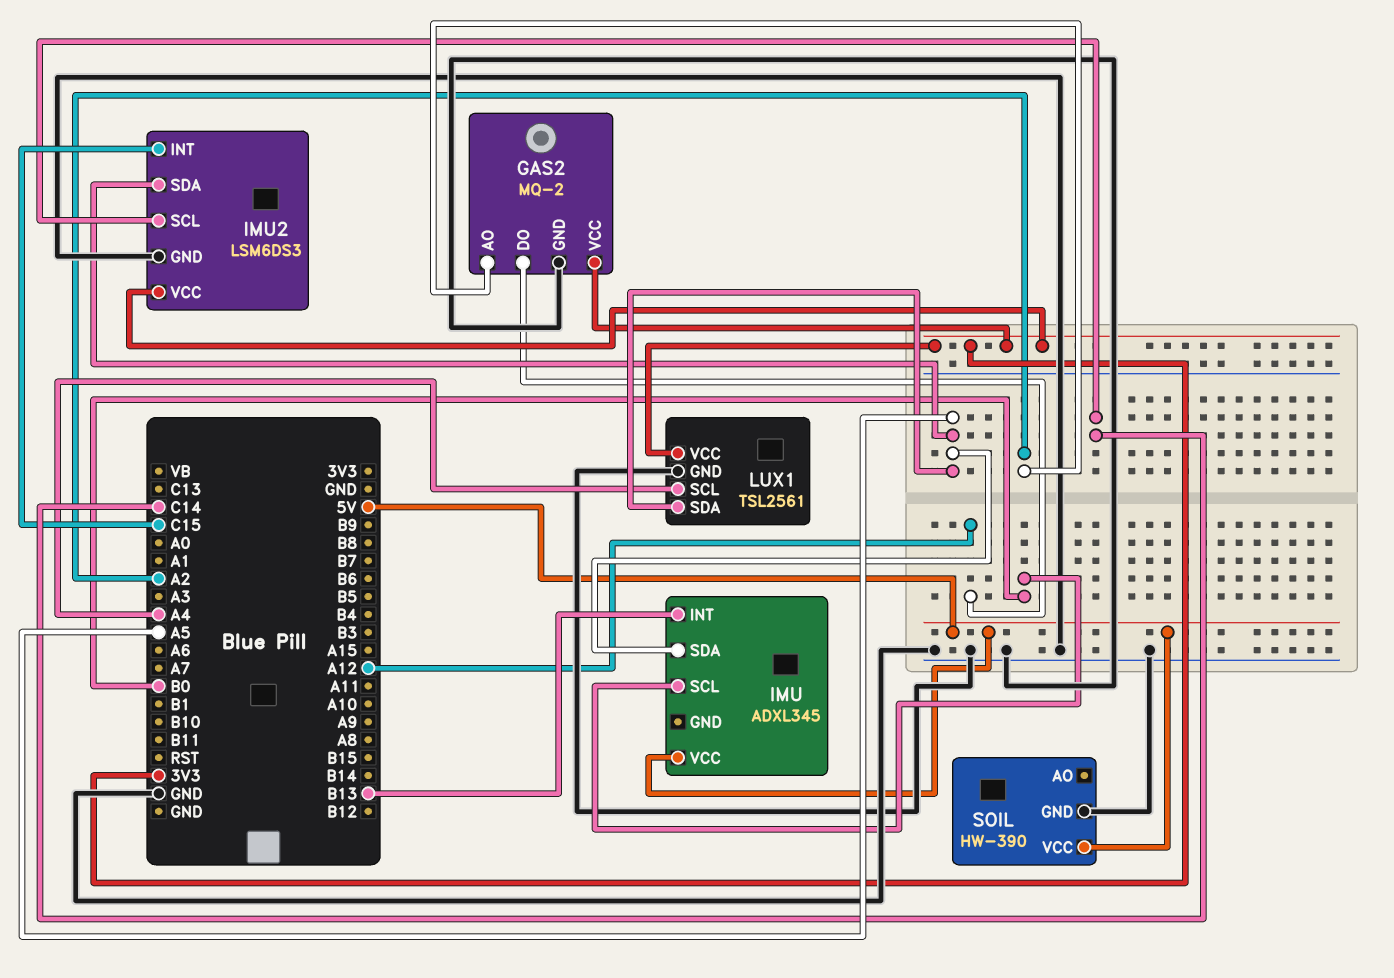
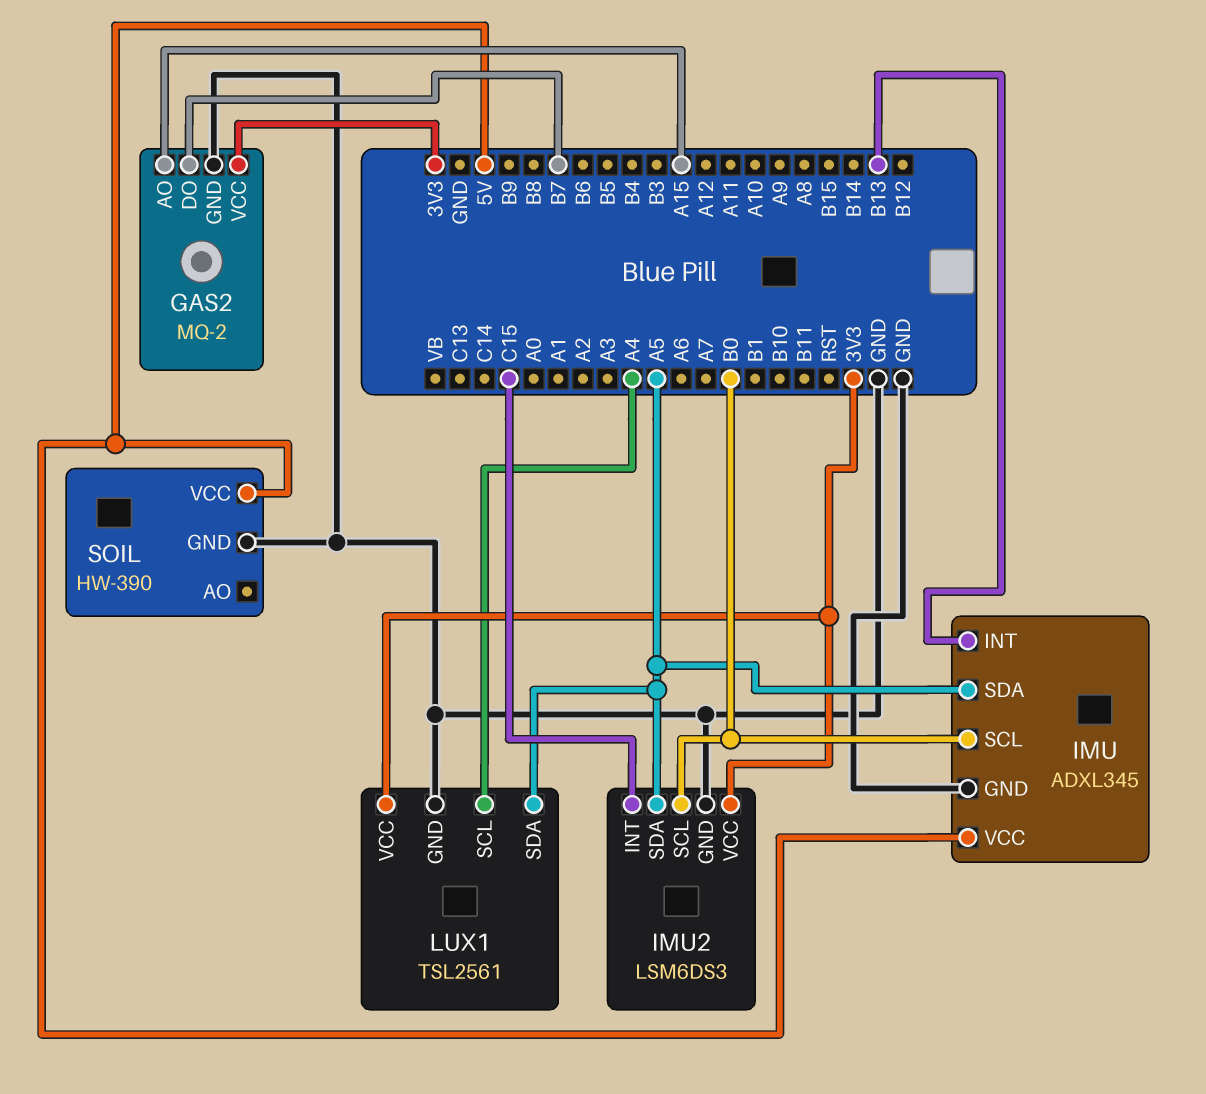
GAS2 pin AO: A2 -> A15
GAS2 pin DO: A12 -> B7
IMU pin GND: none -> GND
IMU2 pin SCL: C14 -> B0

